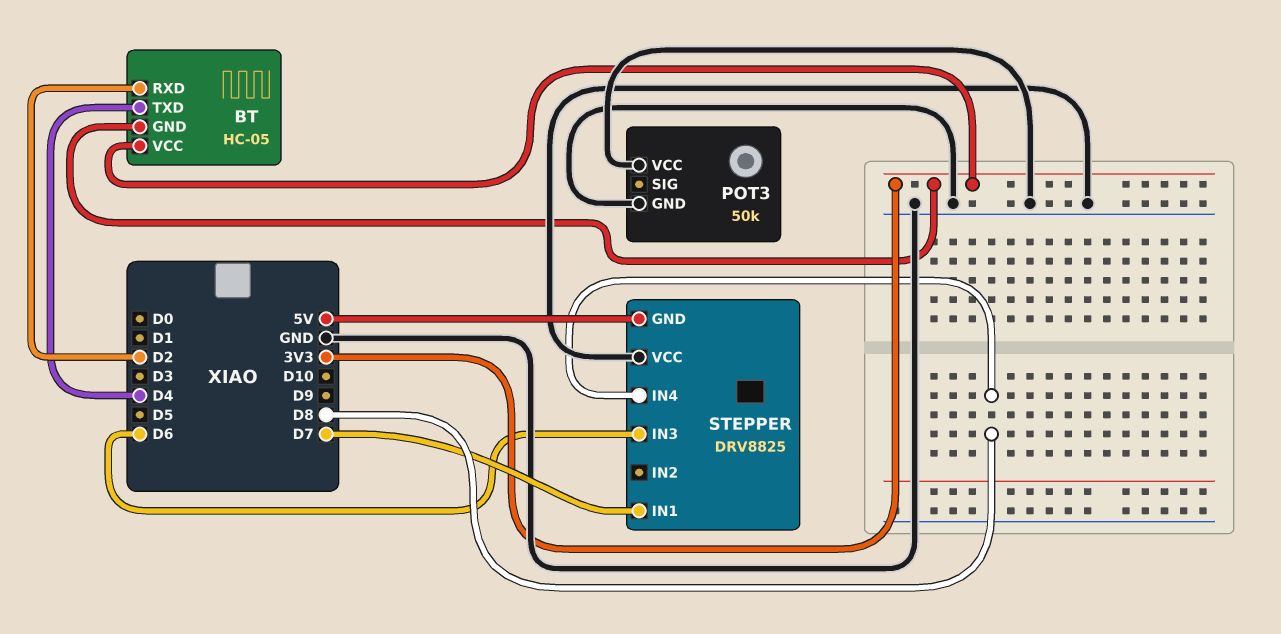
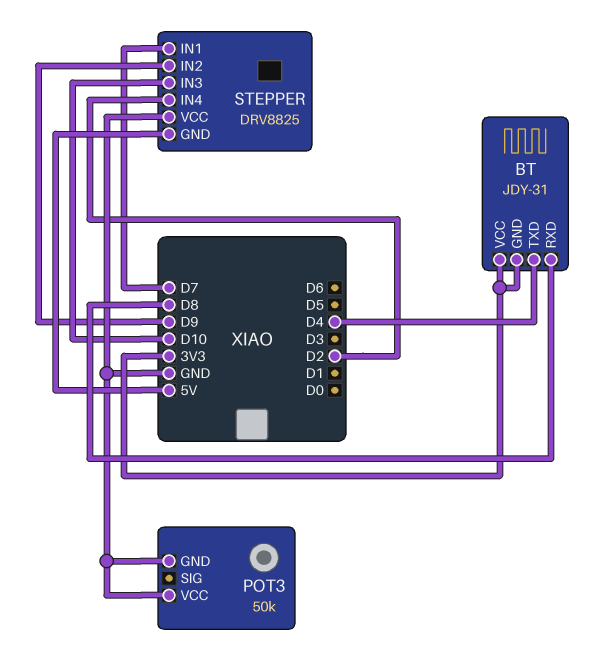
BT: HC-05 -> JDY-31
BT pin RXD: D2 -> D8
STEPPER pin IN2: none -> D9
STEPPER pin IN3: D6 -> D10
STEPPER pin IN4: D8 -> D2

